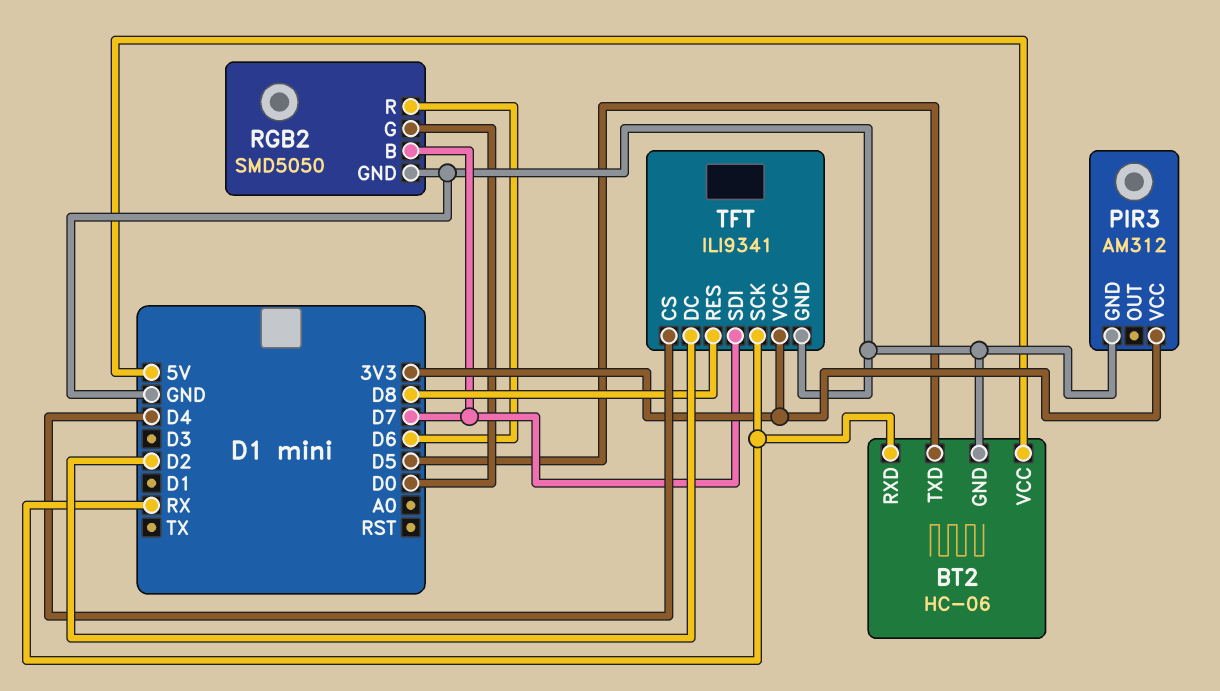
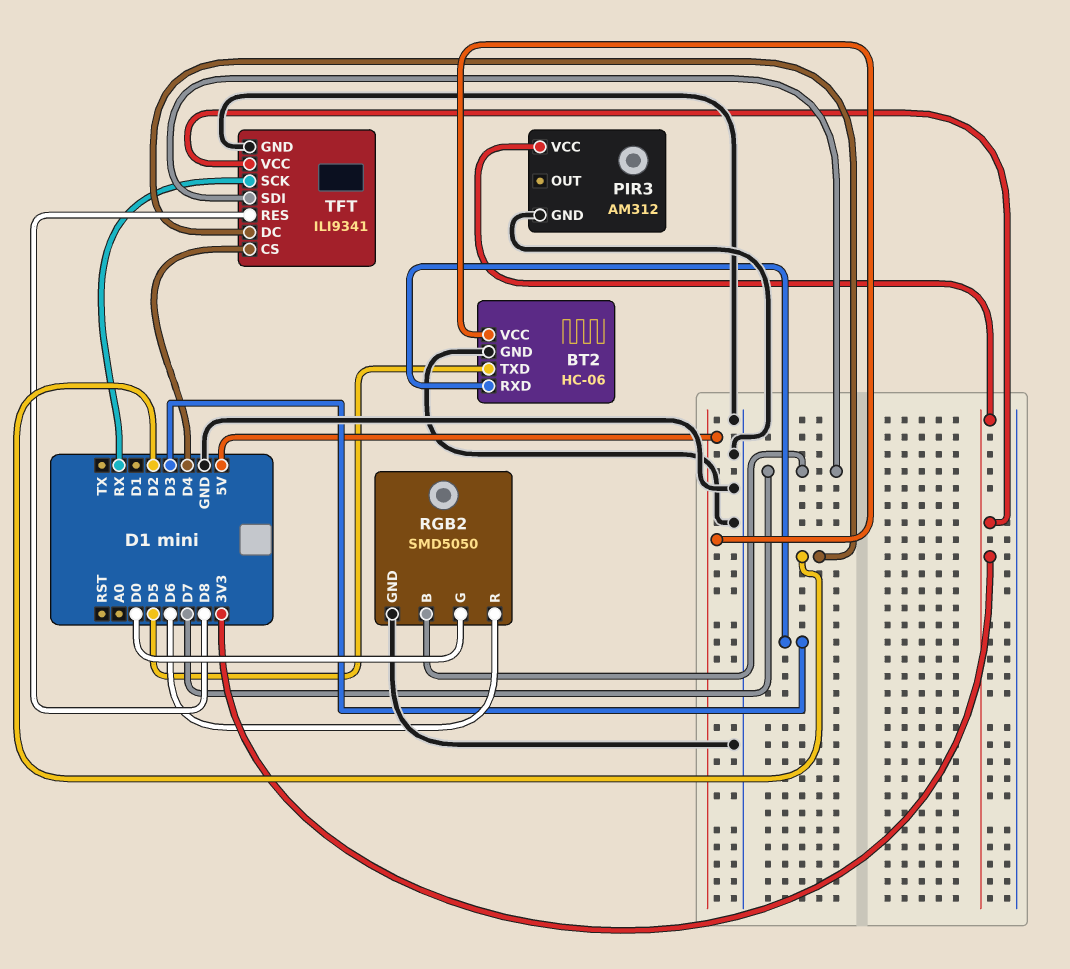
BT2 pin RXD: RX -> D3

